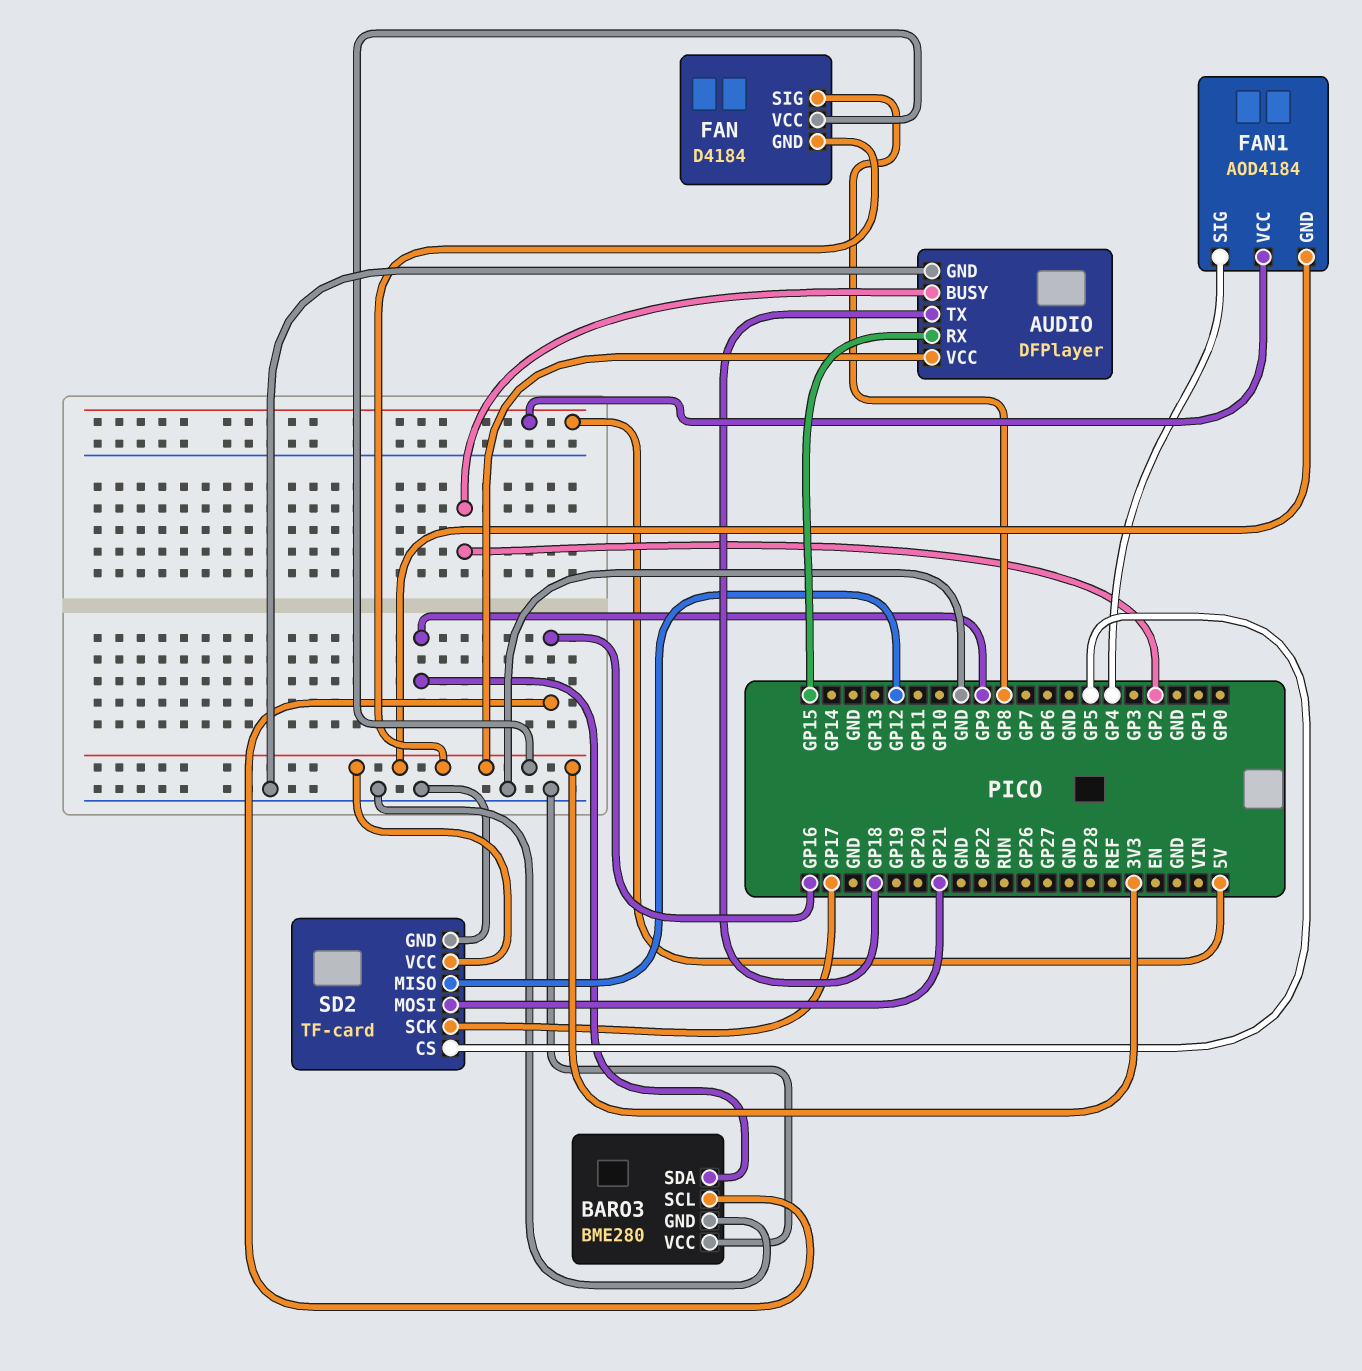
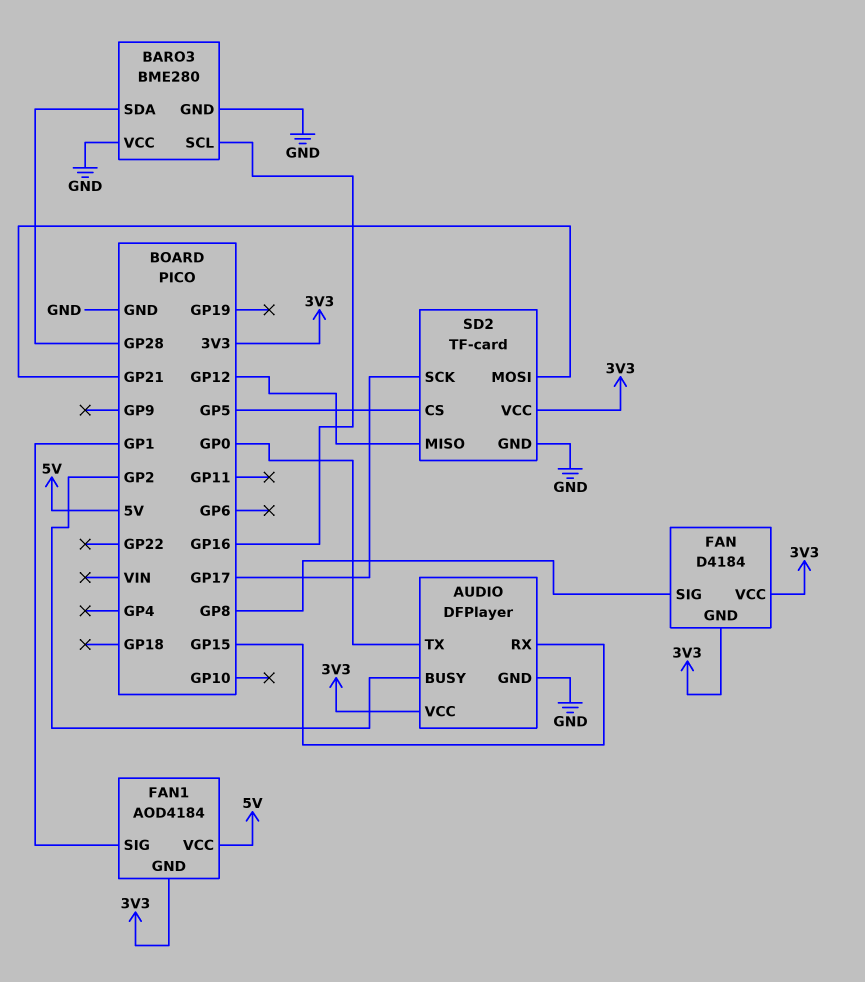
AUDIO pin TX: GP18 -> GP0
BARO3 pin SDA: GP9 -> GP28
FAN1 pin SIG: GP4 -> GP1

